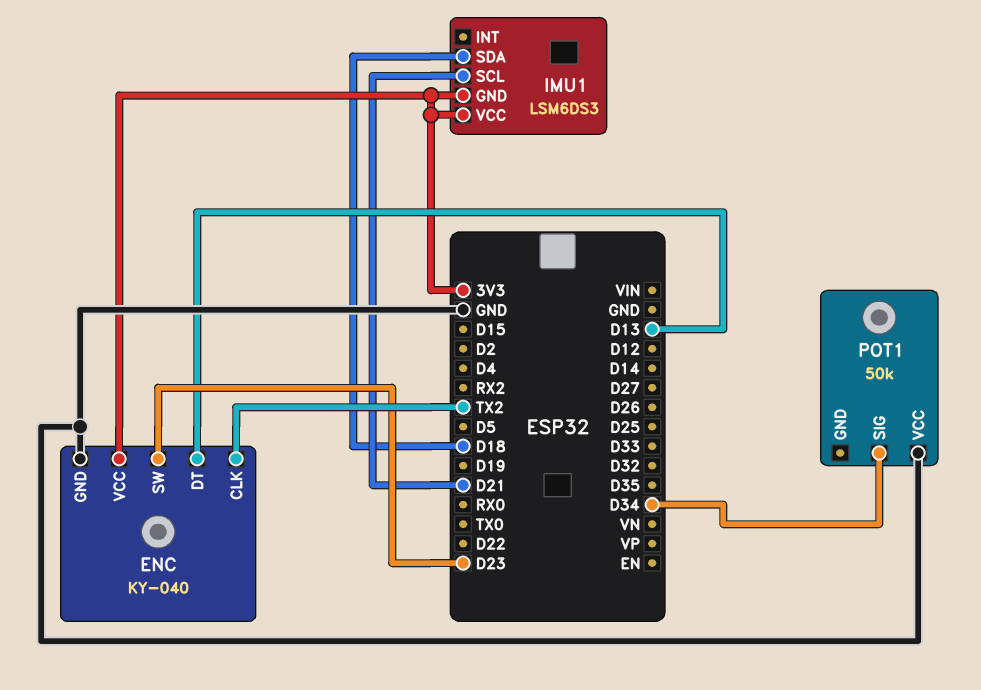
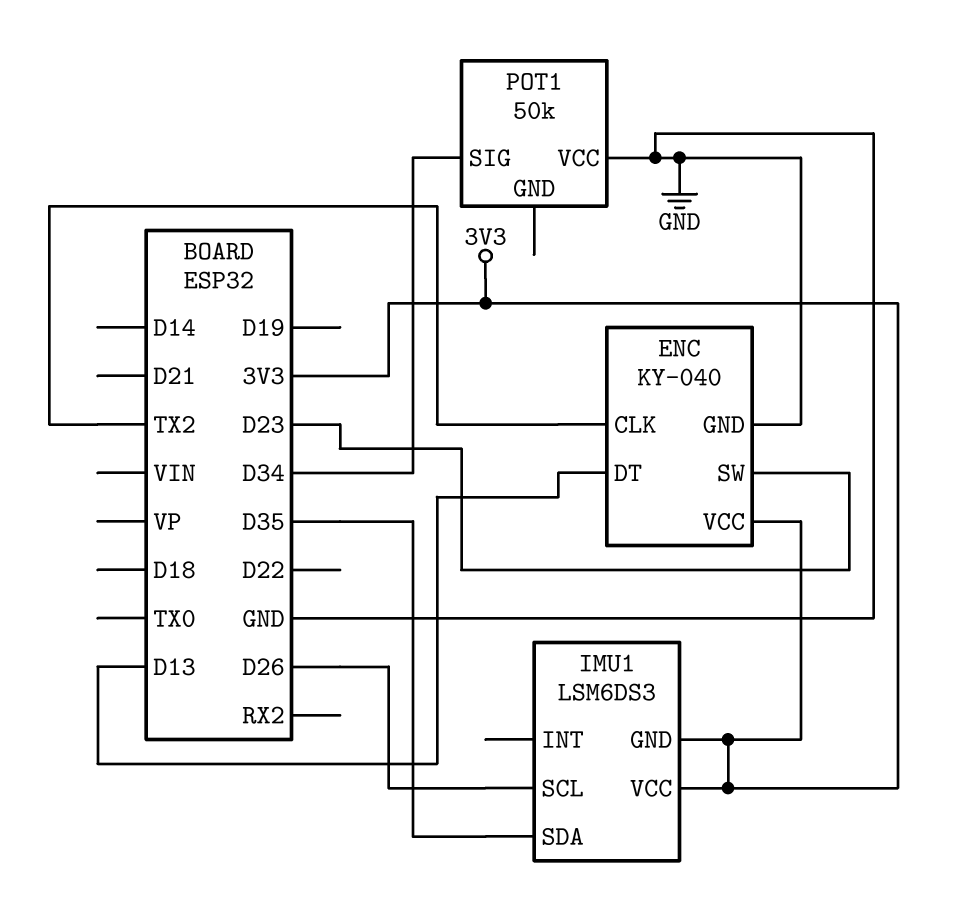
IMU1 pin SCL: D21 -> D26
IMU1 pin SDA: D18 -> D35

